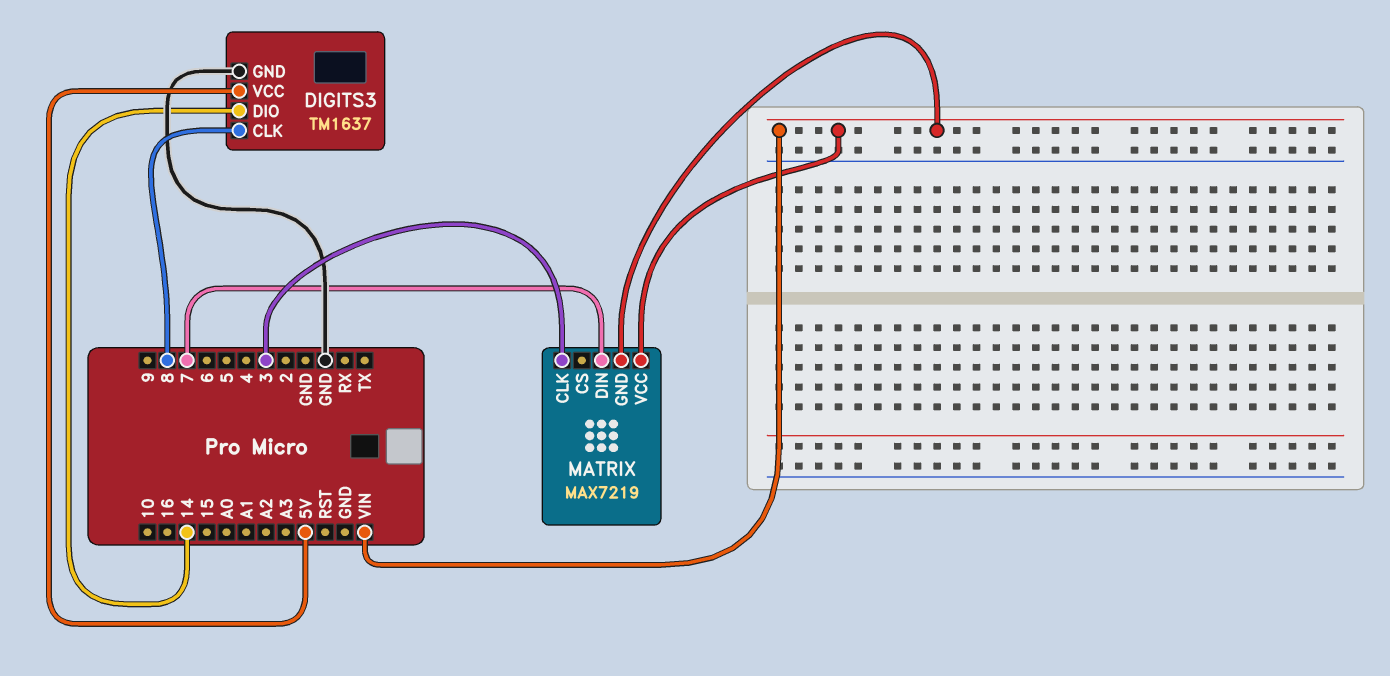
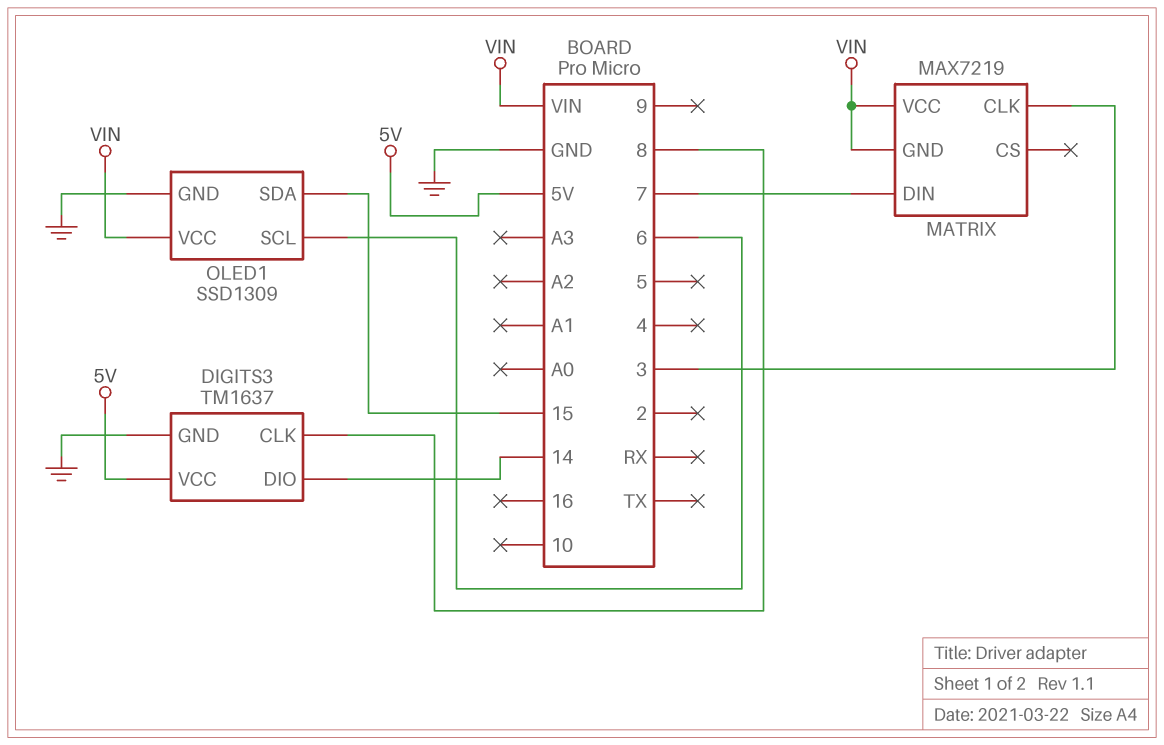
OLED1: none -> SSD1309
OLED1 pin GND: none -> GND
OLED1 pin SCL: none -> 6
OLED1 pin SDA: none -> 15
OLED1 pin VCC: none -> VIN

